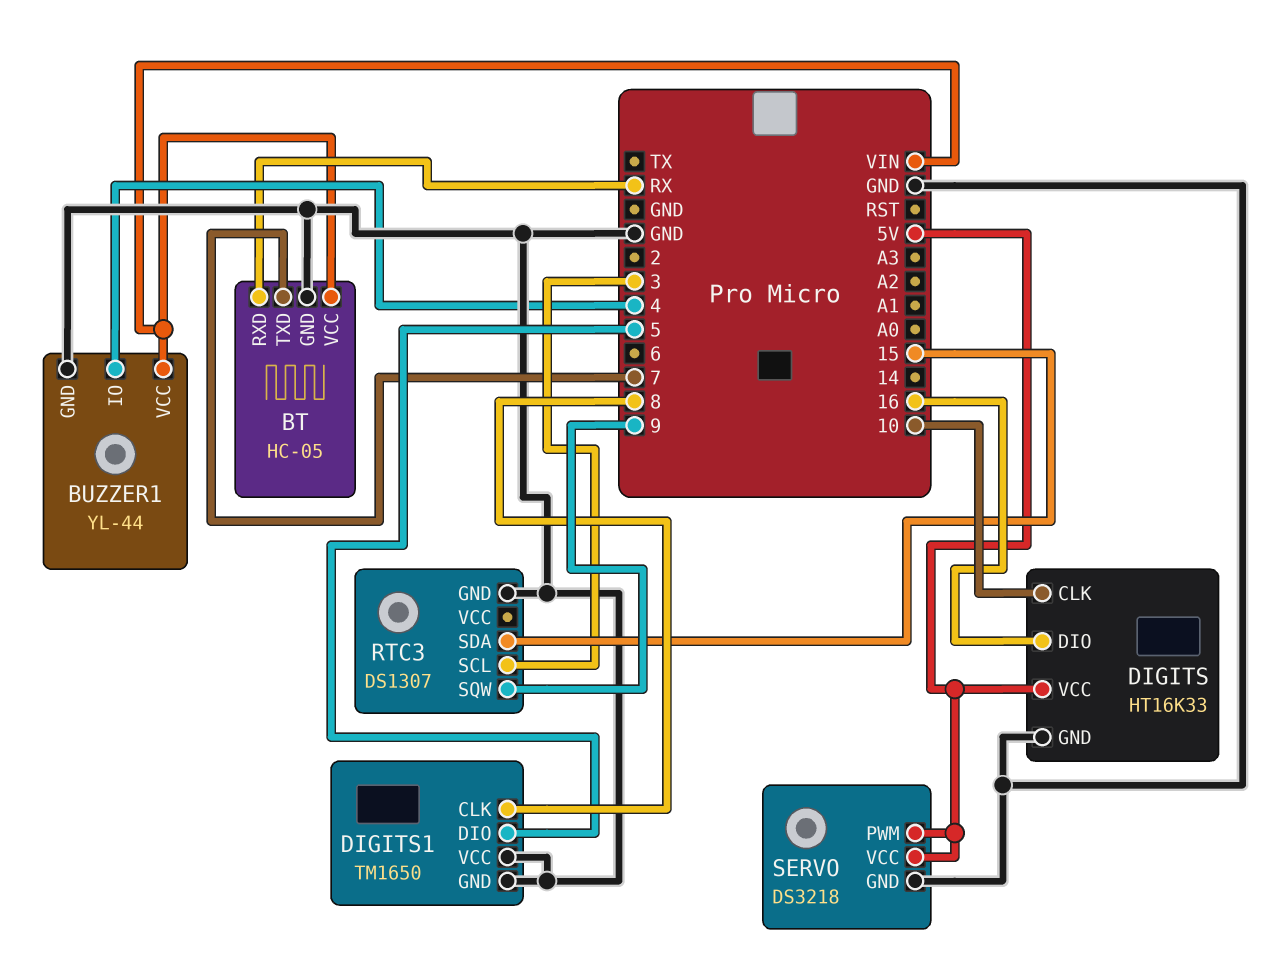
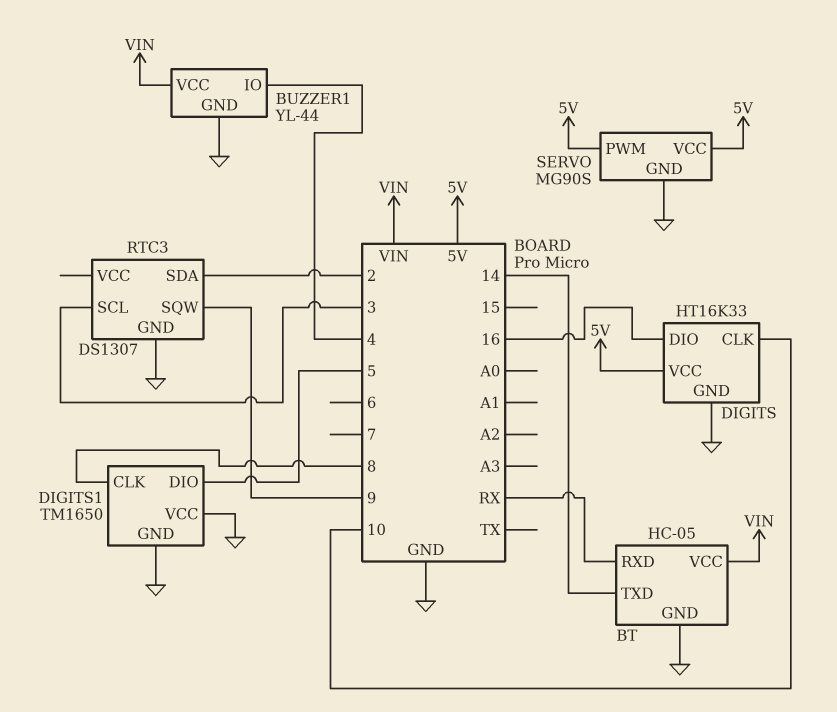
BT pin TXD: 7 -> 14
RTC3 pin SDA: 15 -> 2
SERVO: DS3218 -> MG90S

